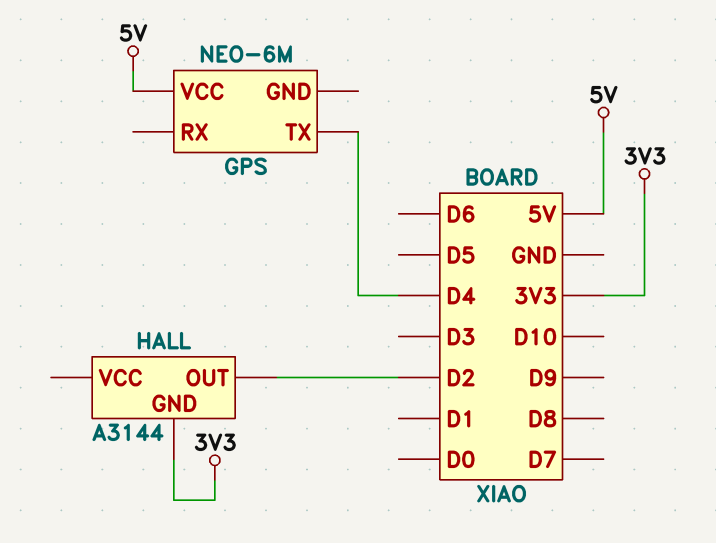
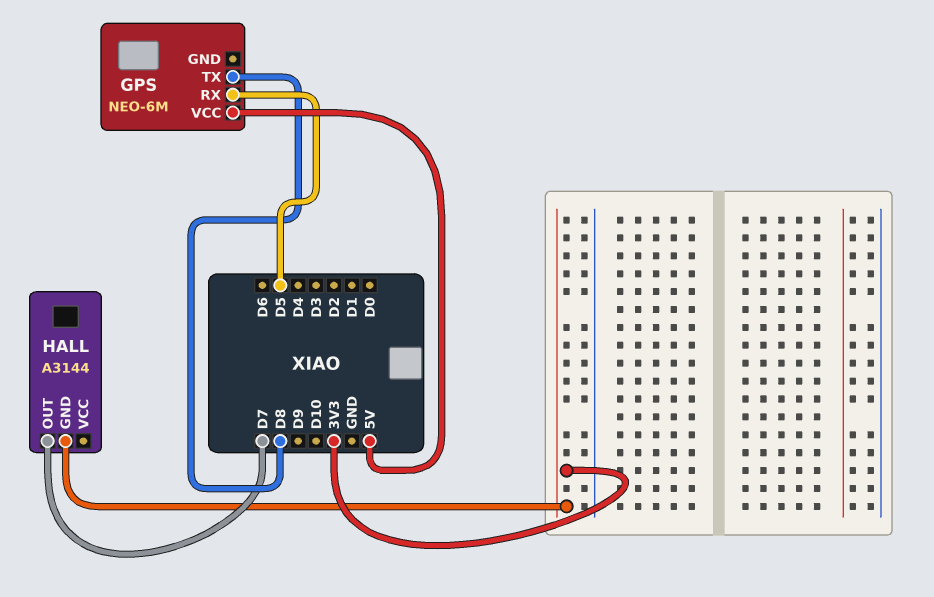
GPS pin RX: none -> D5
GPS pin TX: D4 -> D8
HALL pin OUT: D2 -> D7

